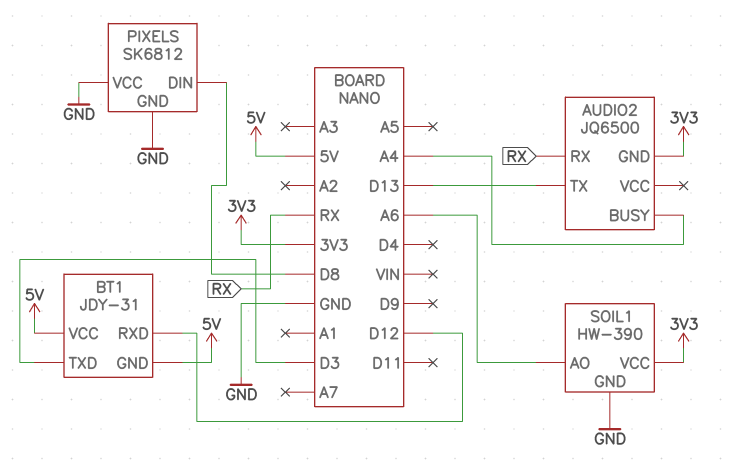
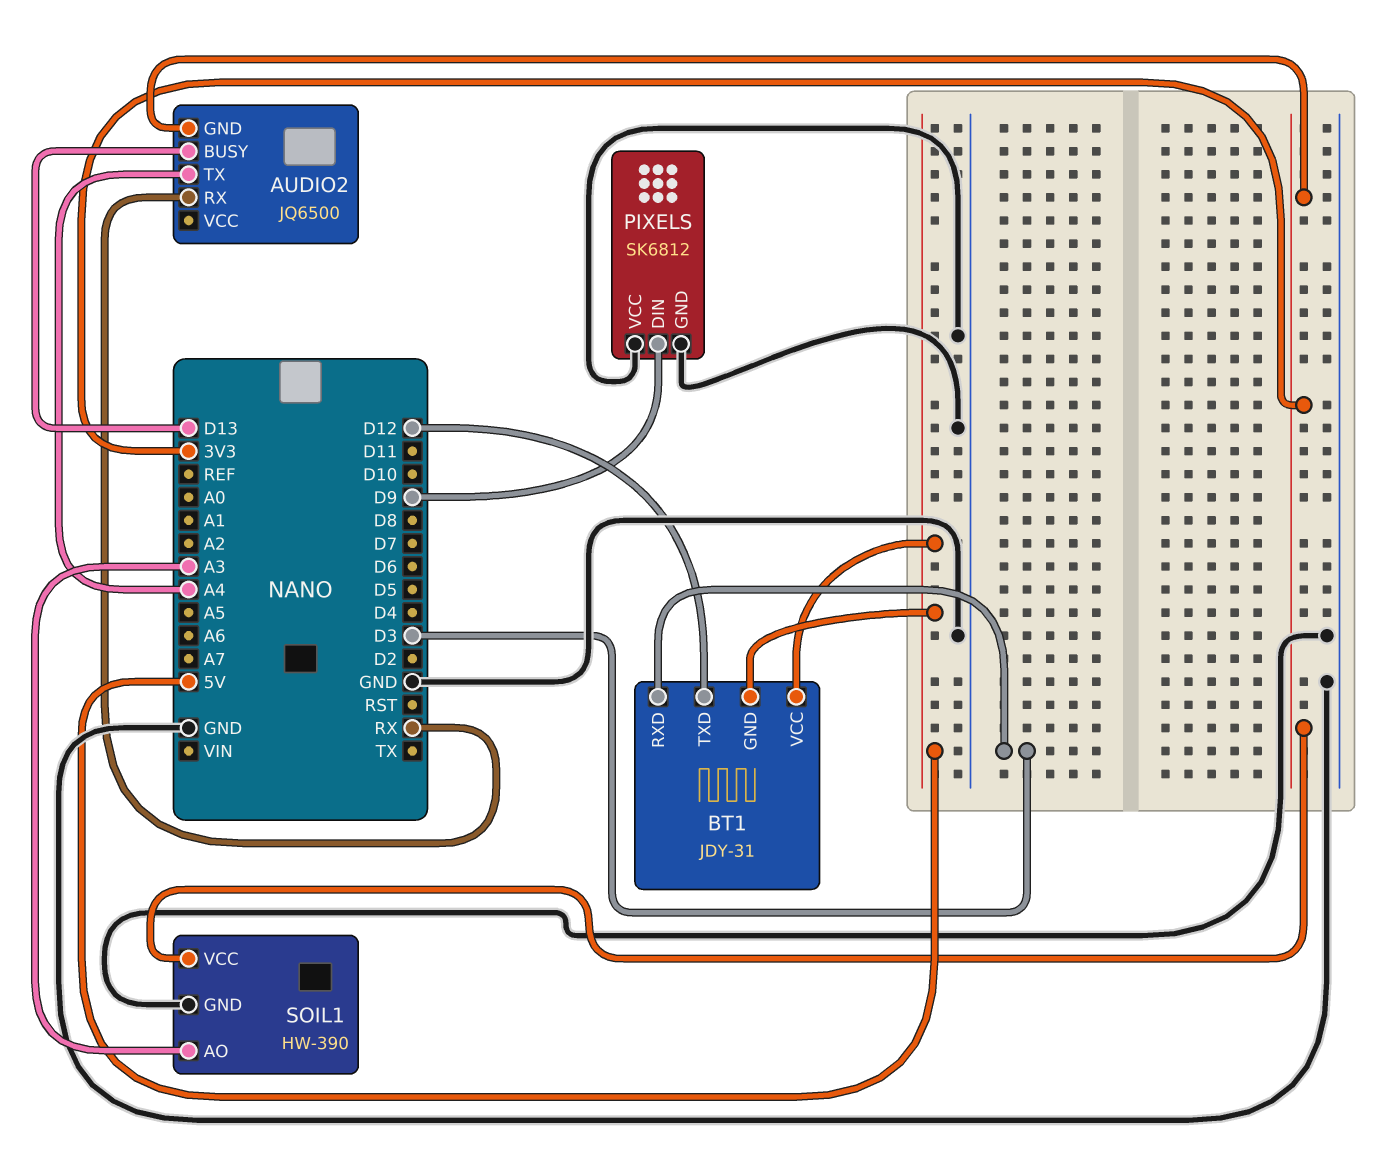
AUDIO2 pin BUSY: A4 -> D13
AUDIO2 pin TX: D13 -> A4
BT1 pin RXD: D12 -> D3
BT1 pin TXD: D3 -> D12
PIXELS pin DIN: D8 -> D9
SOIL1 pin AO: A6 -> A3

